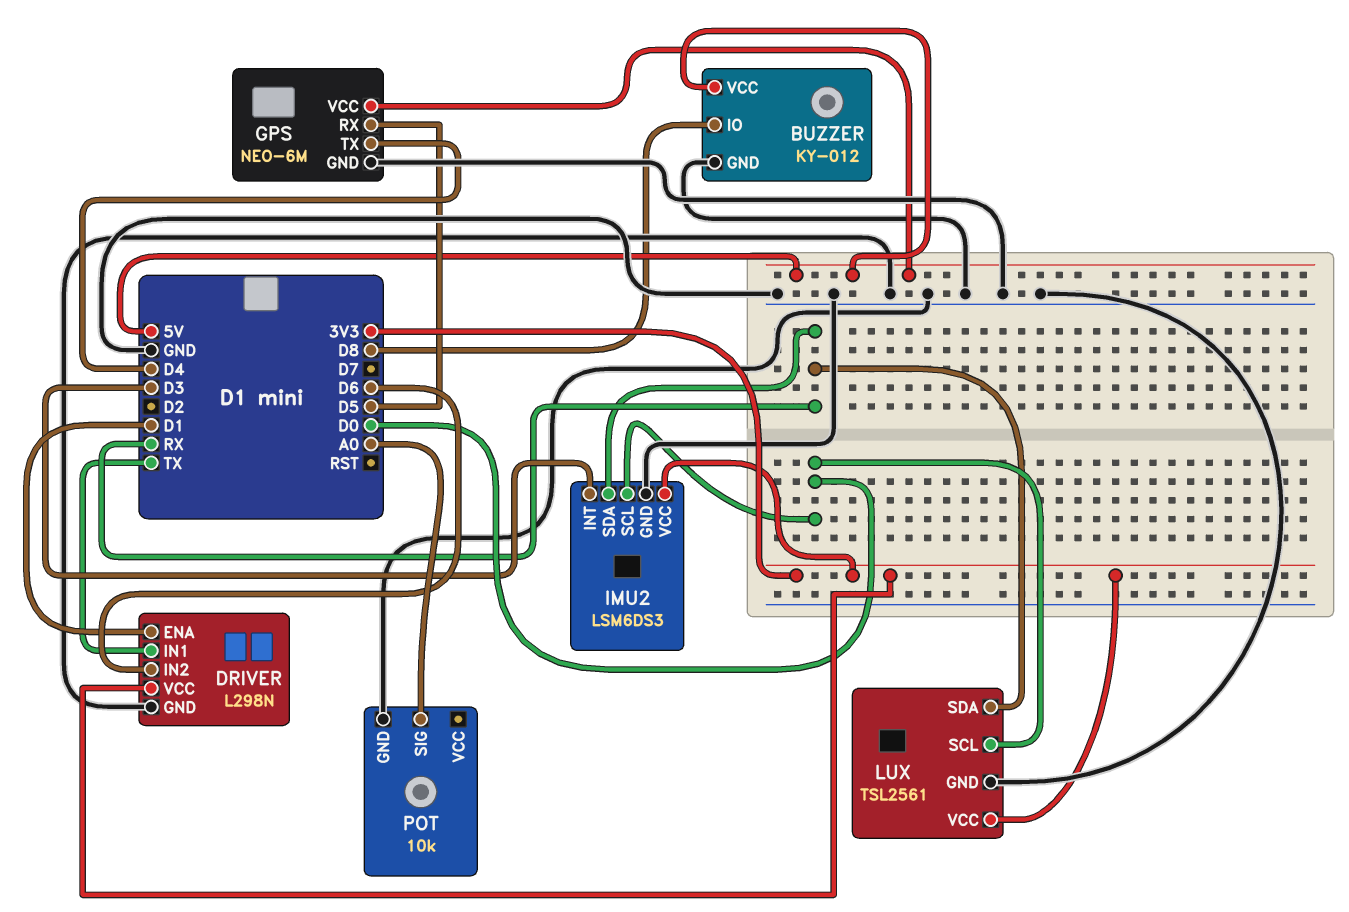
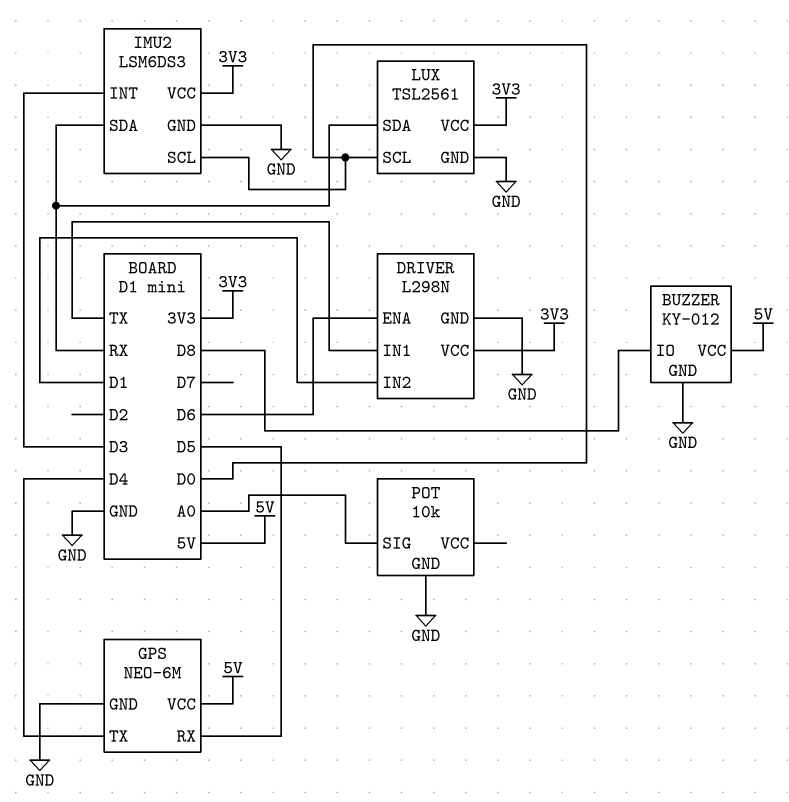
DRIVER pin ENA: D1 -> D6
DRIVER pin IN2: D6 -> D1

